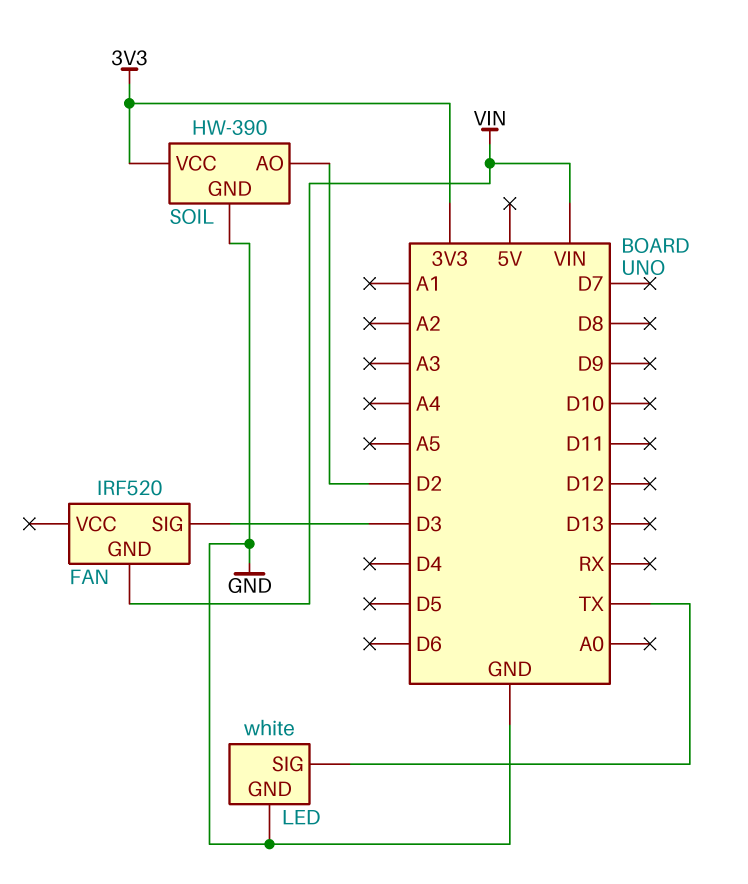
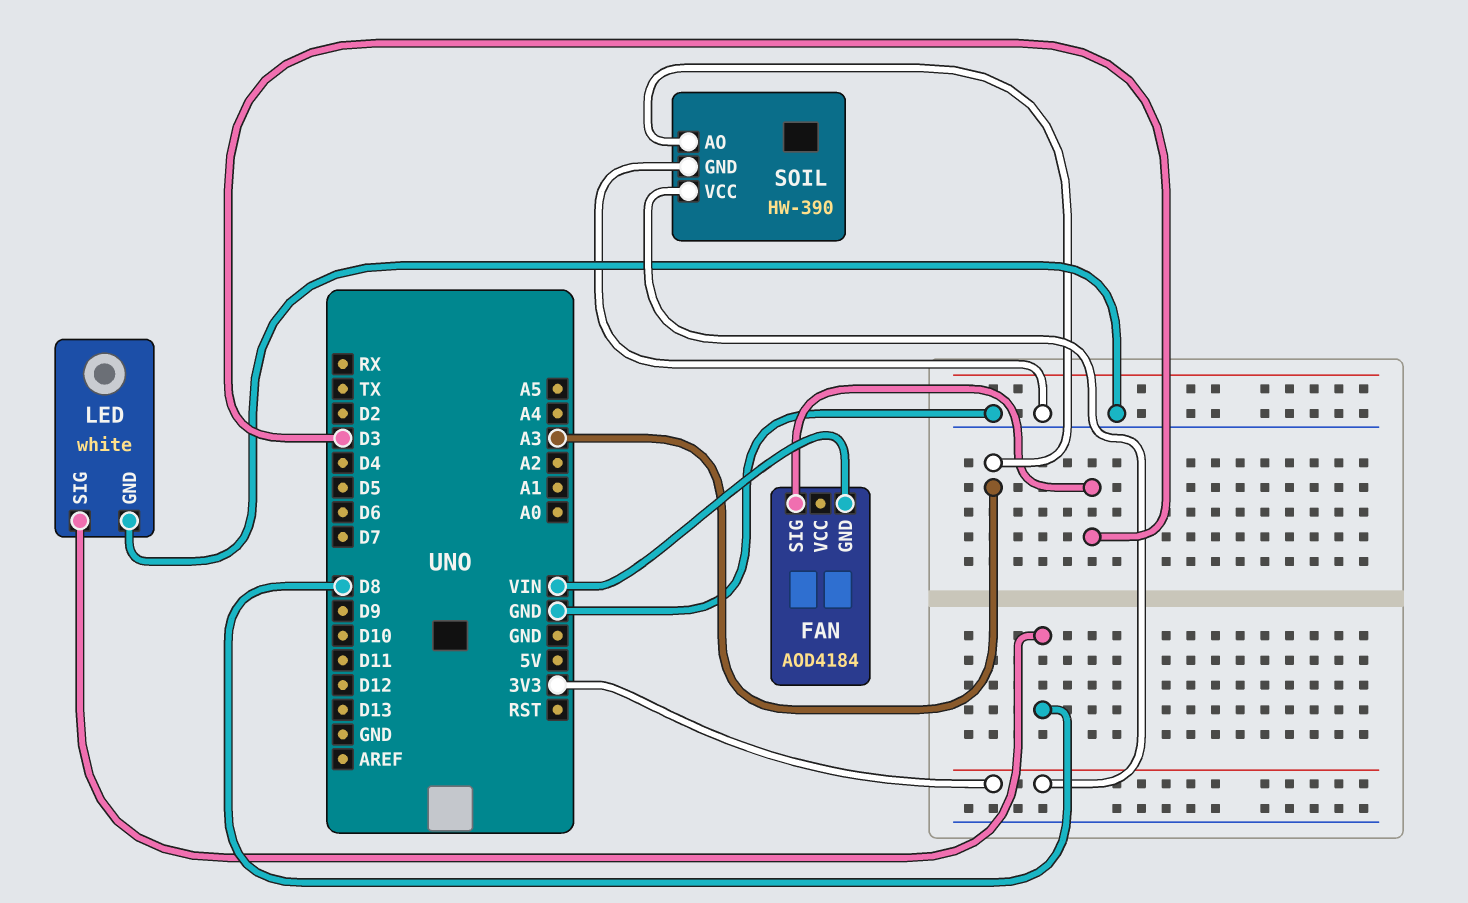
FAN: IRF520 -> AOD4184
LED pin SIG: TX -> D8
SOIL pin AO: D2 -> A3

